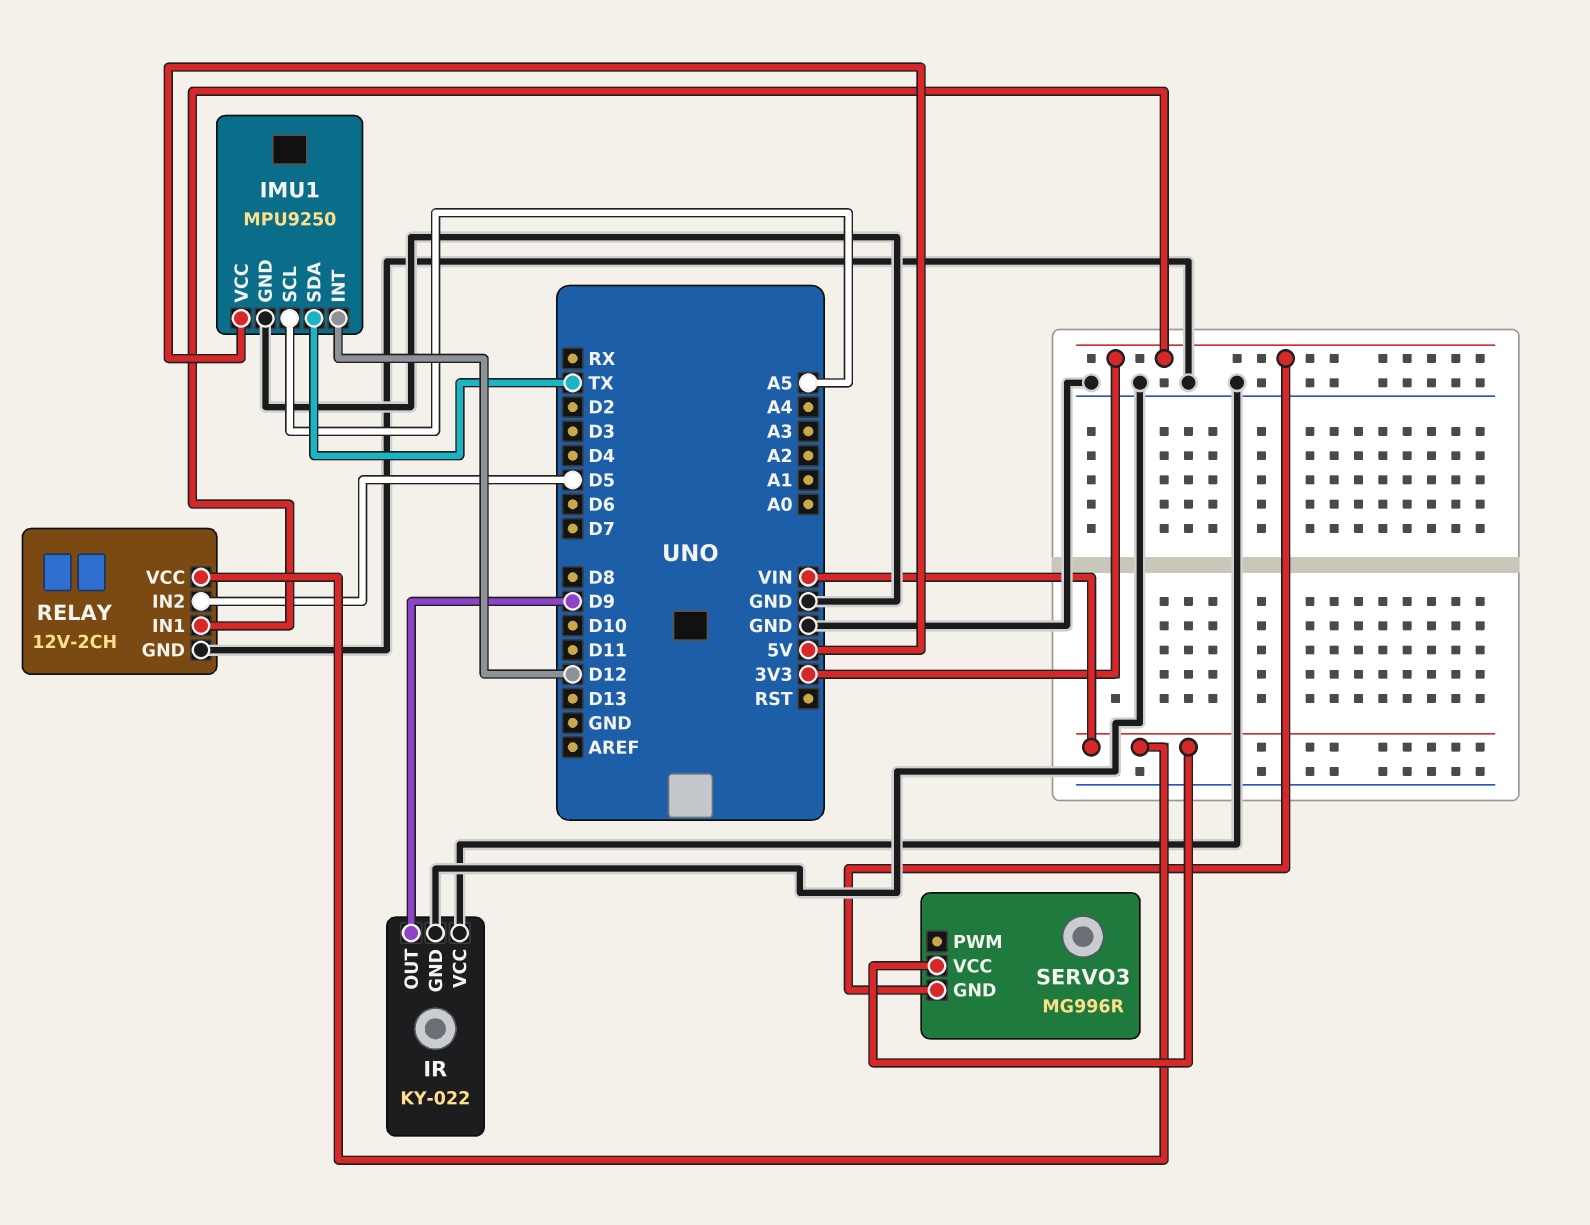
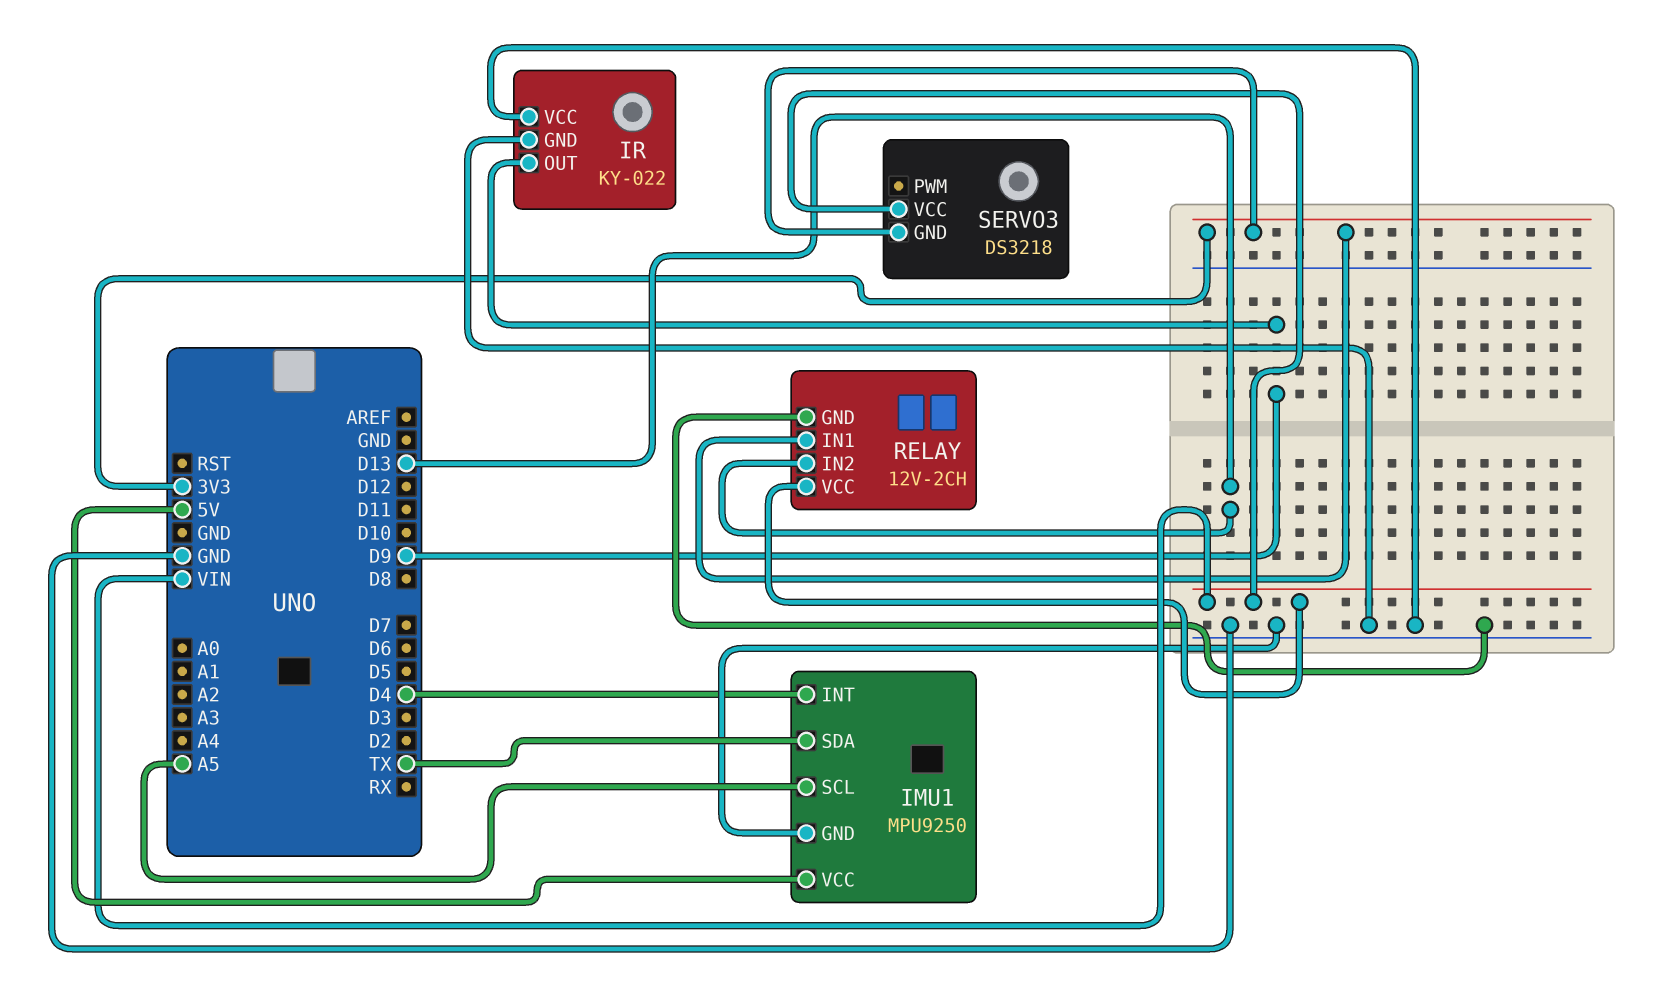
IMU1 pin INT: D12 -> D4
RELAY pin IN2: D5 -> D13
SERVO3: MG996R -> DS3218

